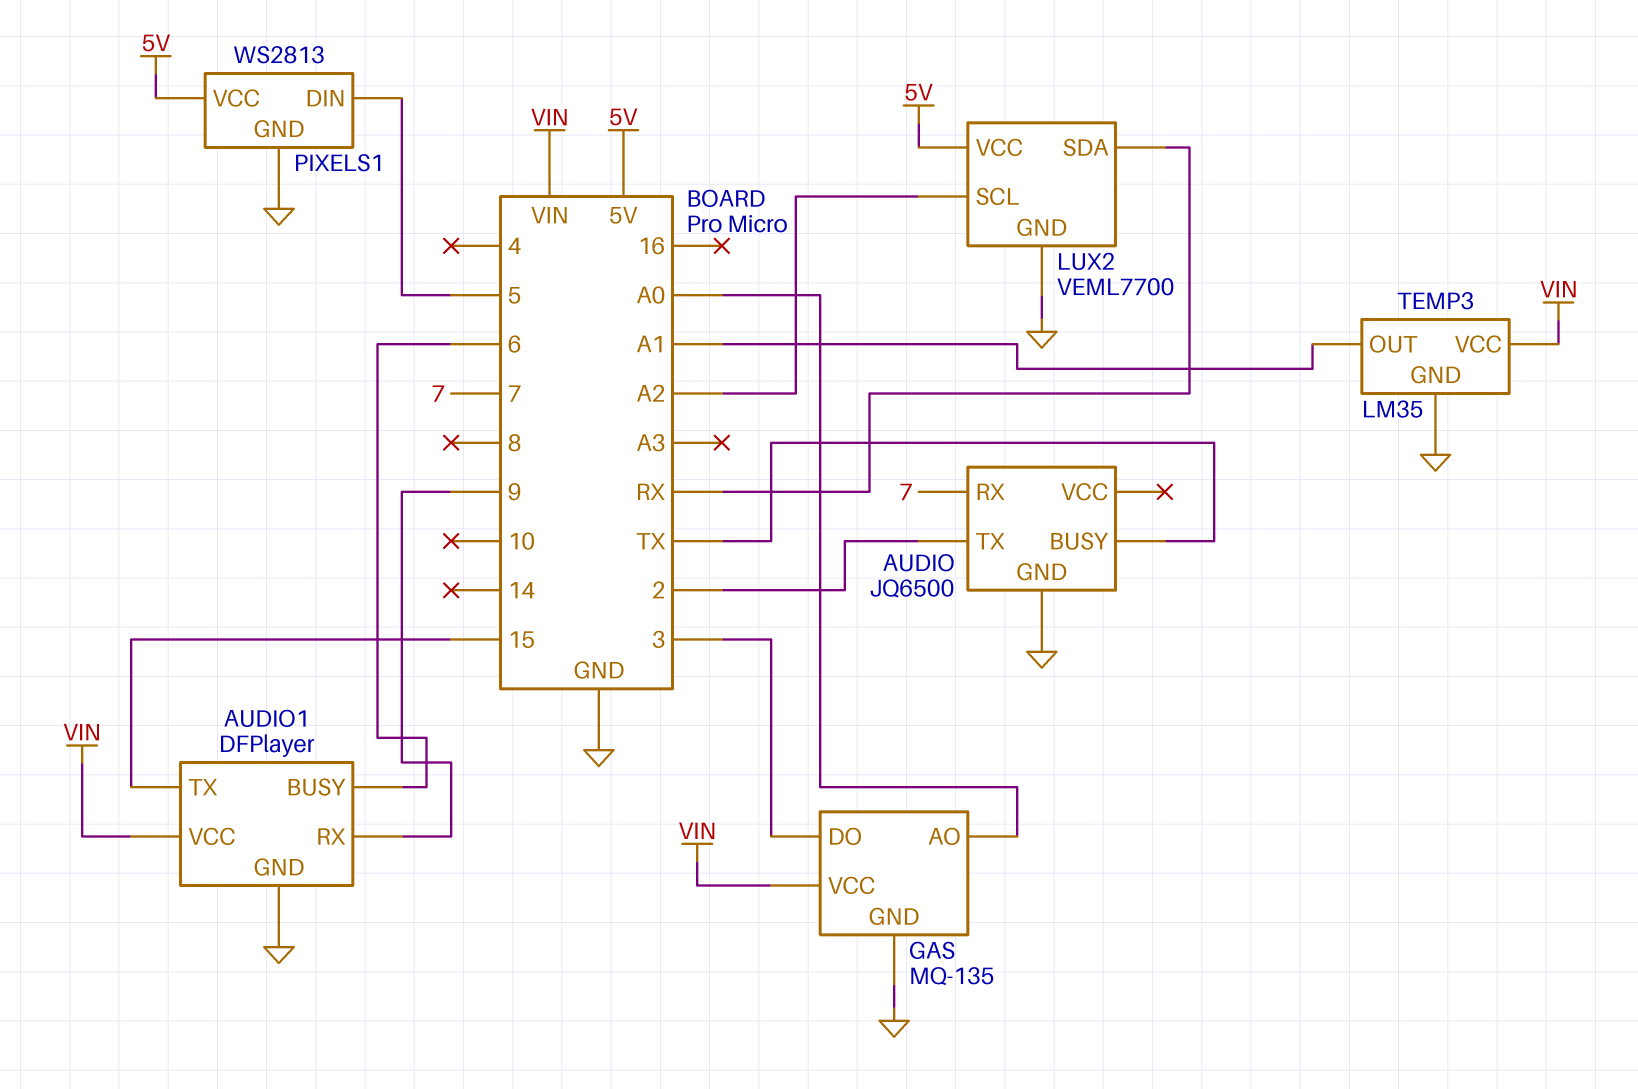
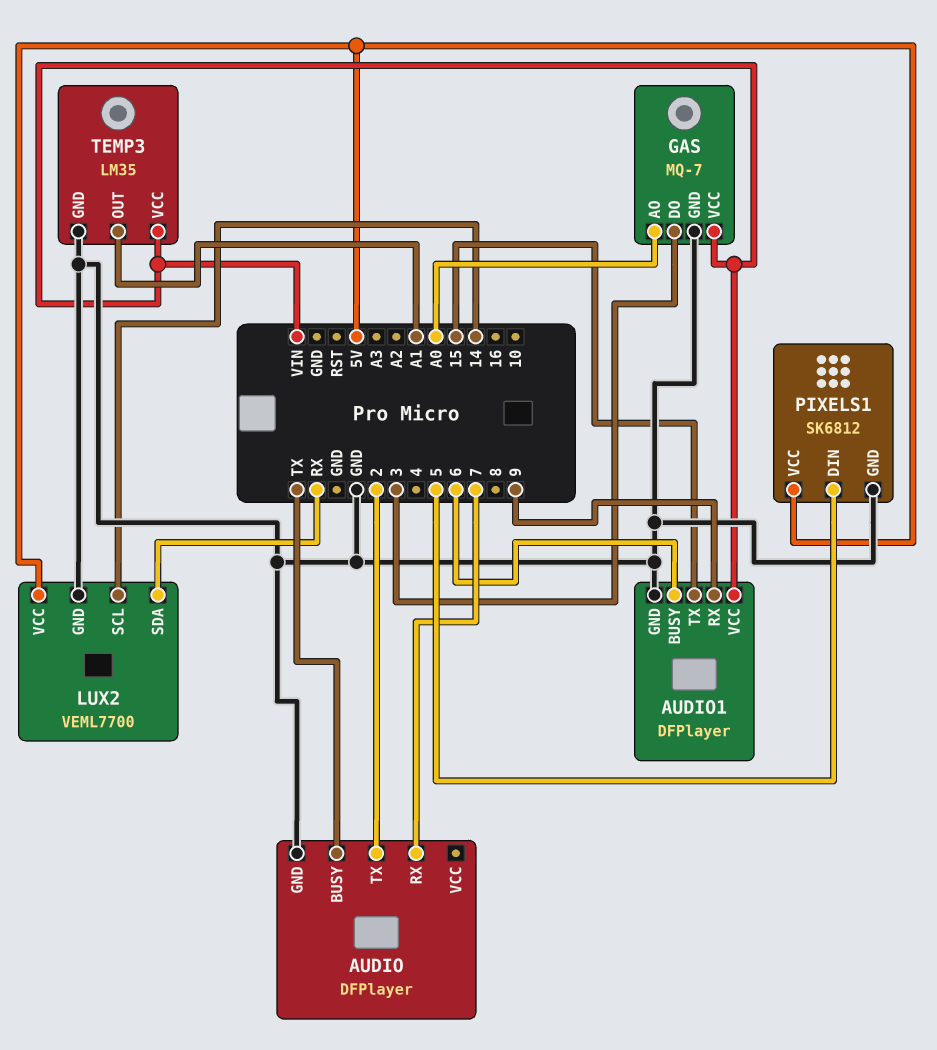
AUDIO: JQ6500 -> DFPlayer
GAS: MQ-135 -> MQ-7
LUX2 pin SCL: A2 -> 14
PIXELS1: WS2813 -> SK6812

